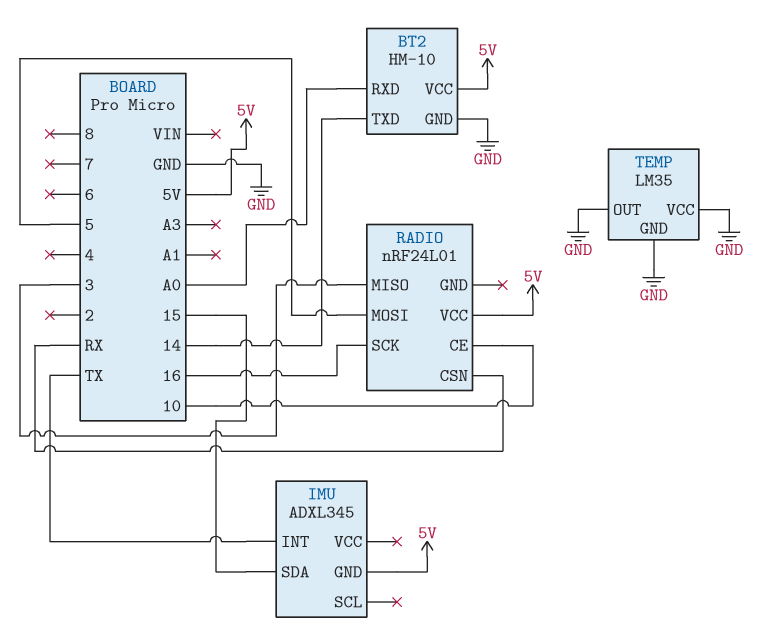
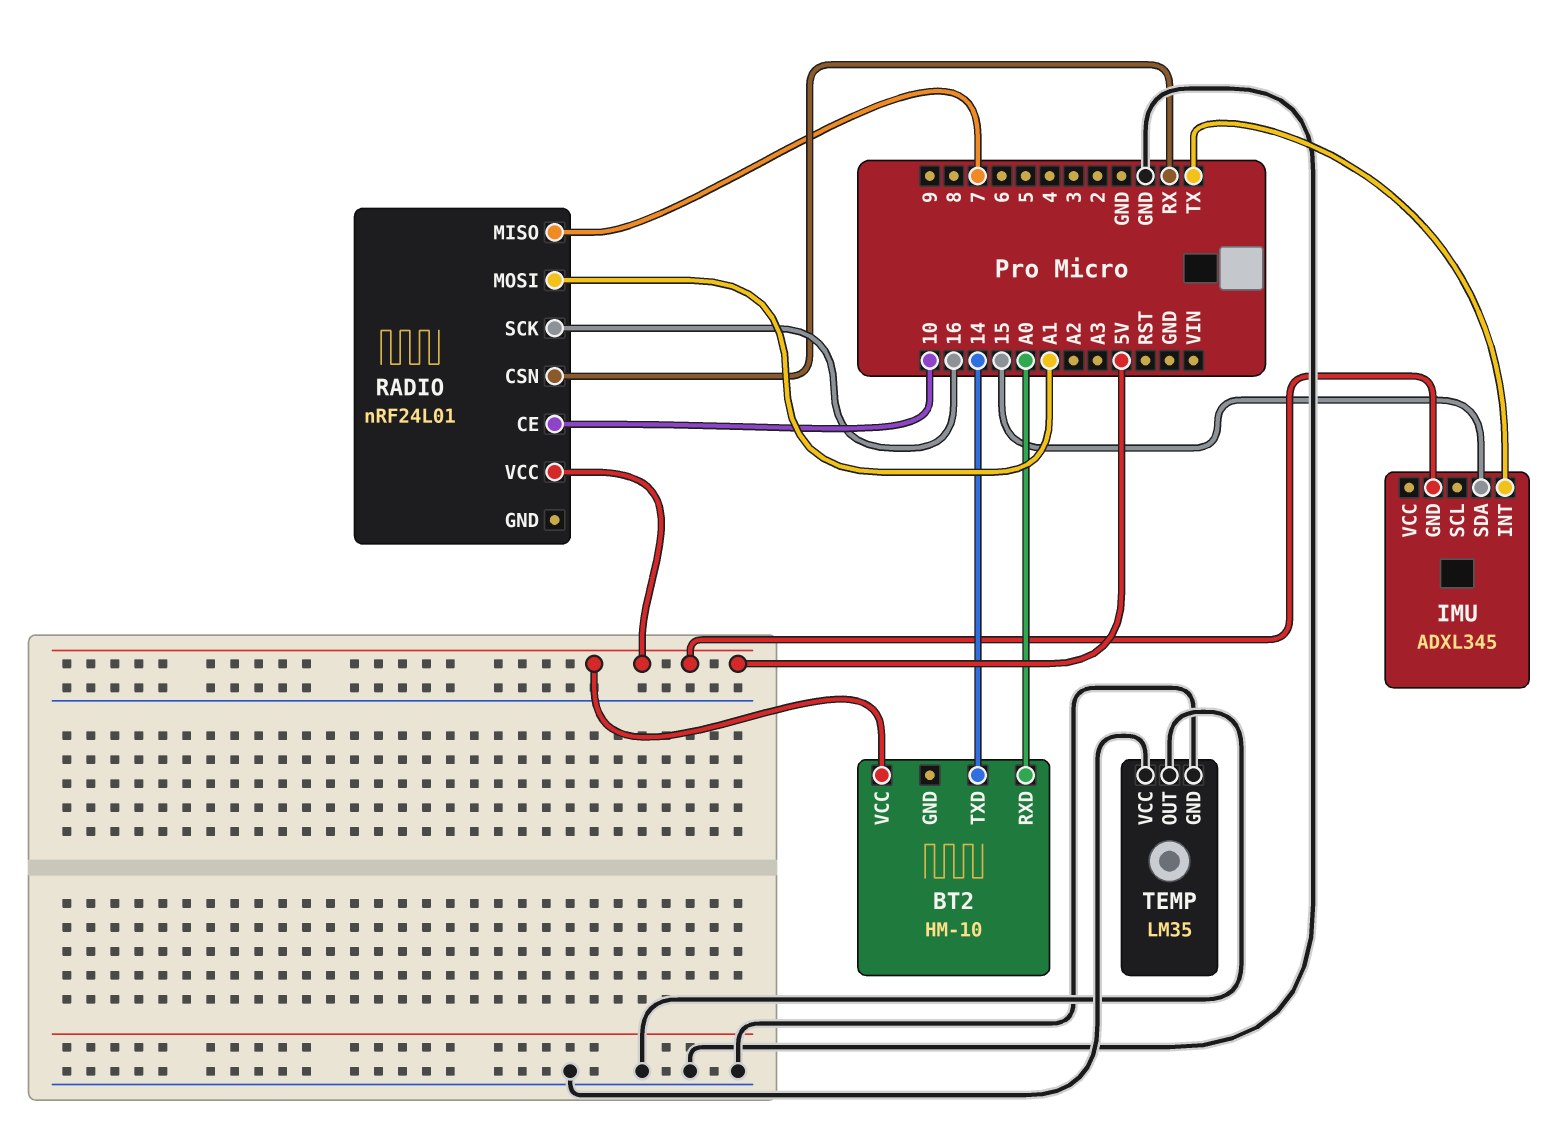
BT2 pin GND: GND -> none
RADIO pin MISO: 3 -> 7
RADIO pin MOSI: 5 -> A1

